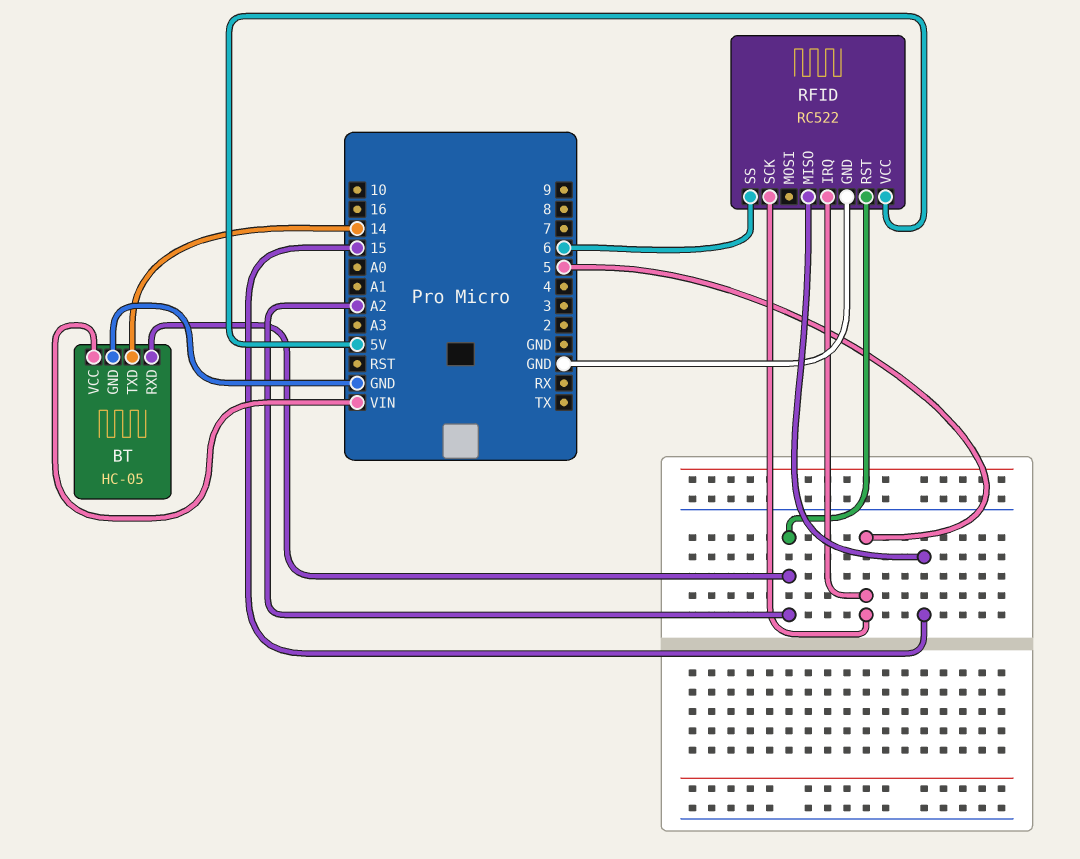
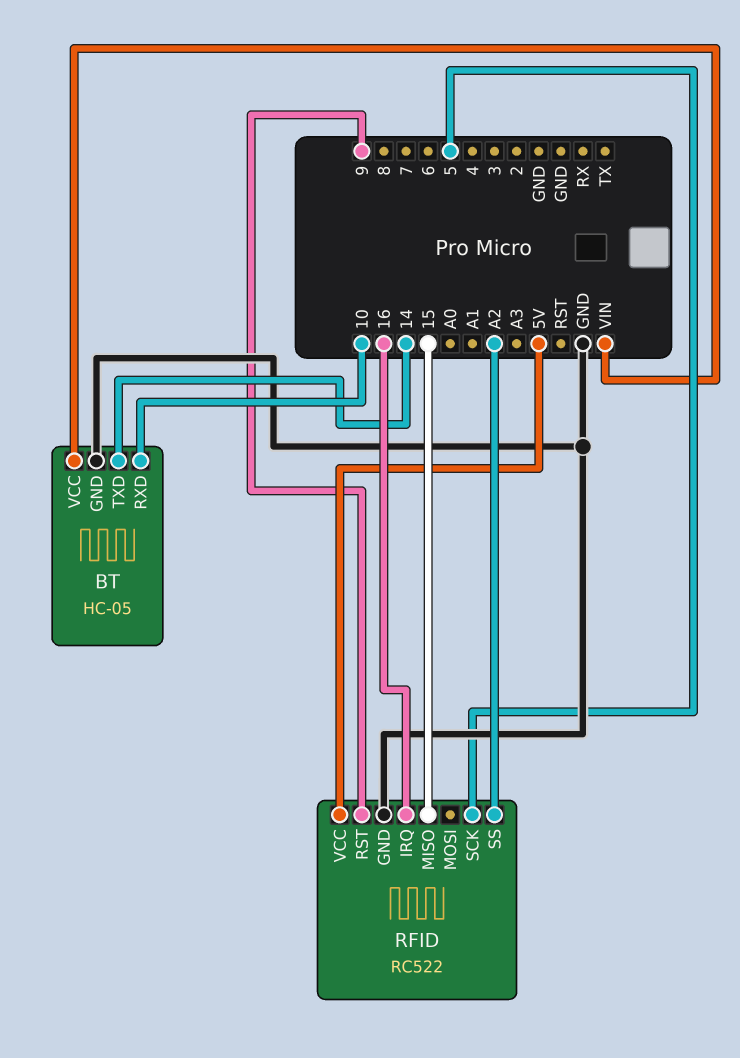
BT pin RXD: A2 -> 10
RFID pin IRQ: 5 -> 16
RFID pin RST: A2 -> 9
RFID pin SS: 6 -> A2

